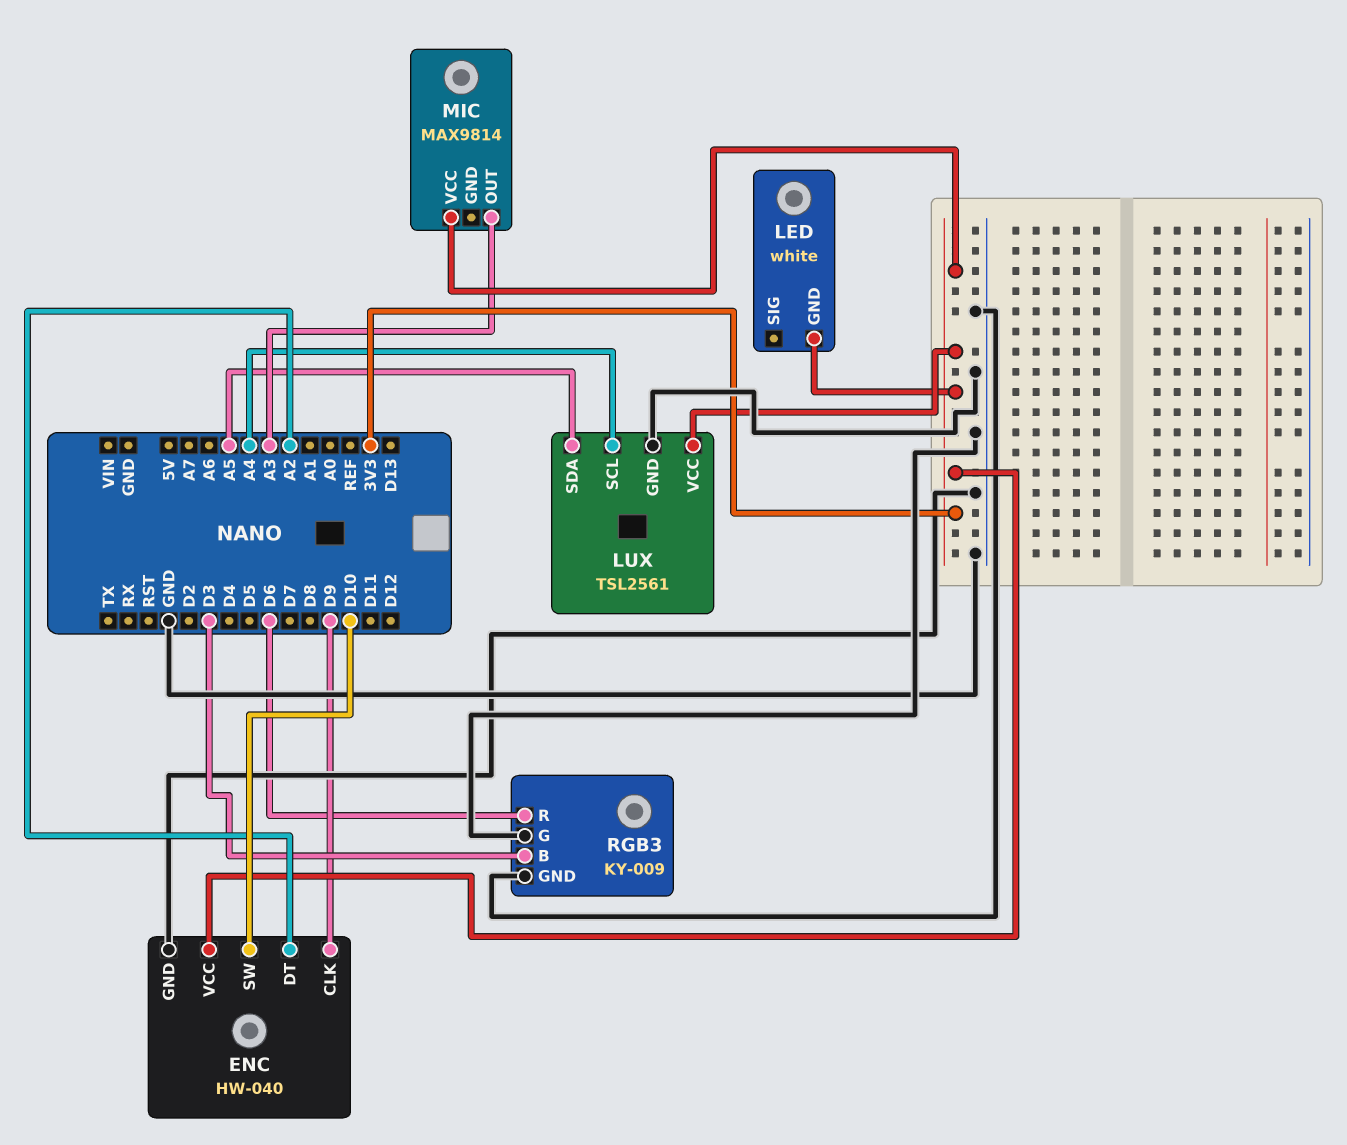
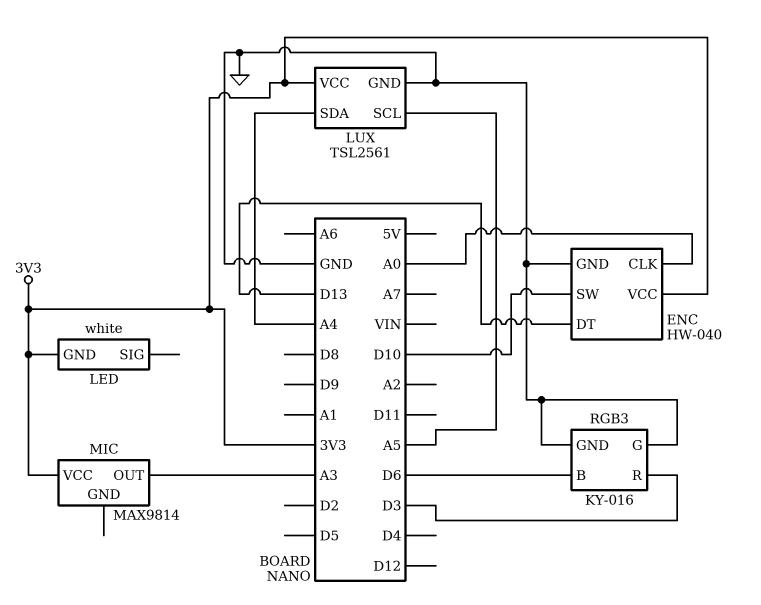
ENC pin CLK: D9 -> A0
ENC pin DT: A2 -> D13
LUX pin SCL: A4 -> A5
LUX pin SDA: A5 -> A4
RGB3: KY-009 -> KY-016
RGB3 pin B: D3 -> D6
RGB3 pin R: D6 -> D3

